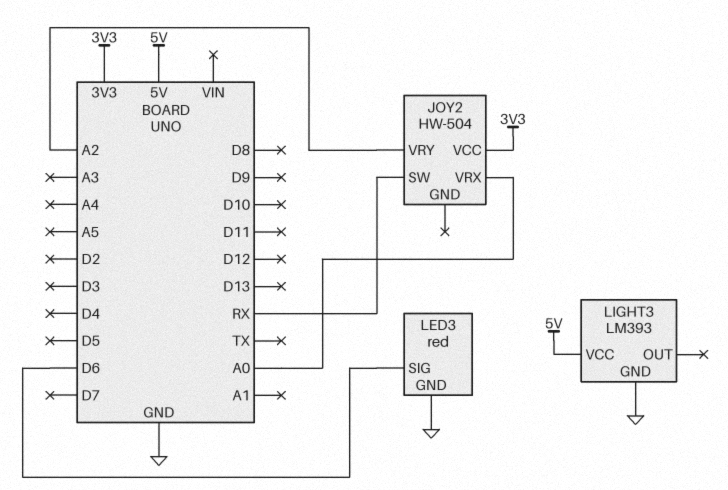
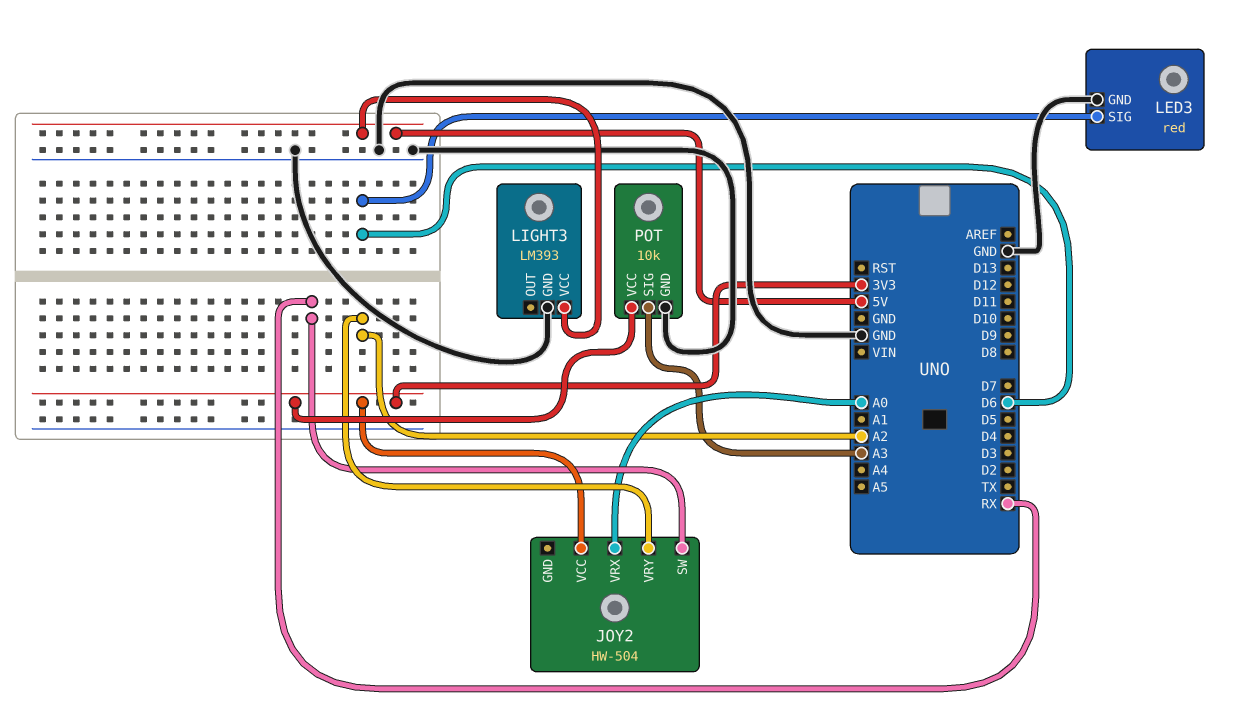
POT: none -> 10k
POT pin GND: none -> GND
POT pin SIG: none -> A3
POT pin VCC: none -> 3V3

